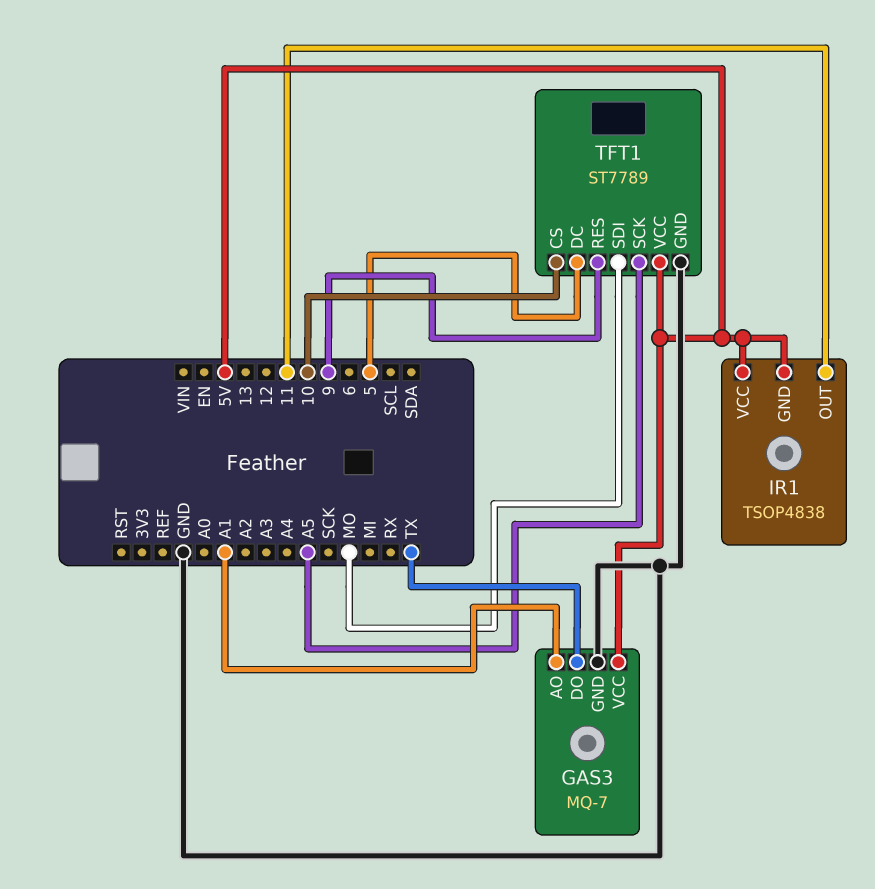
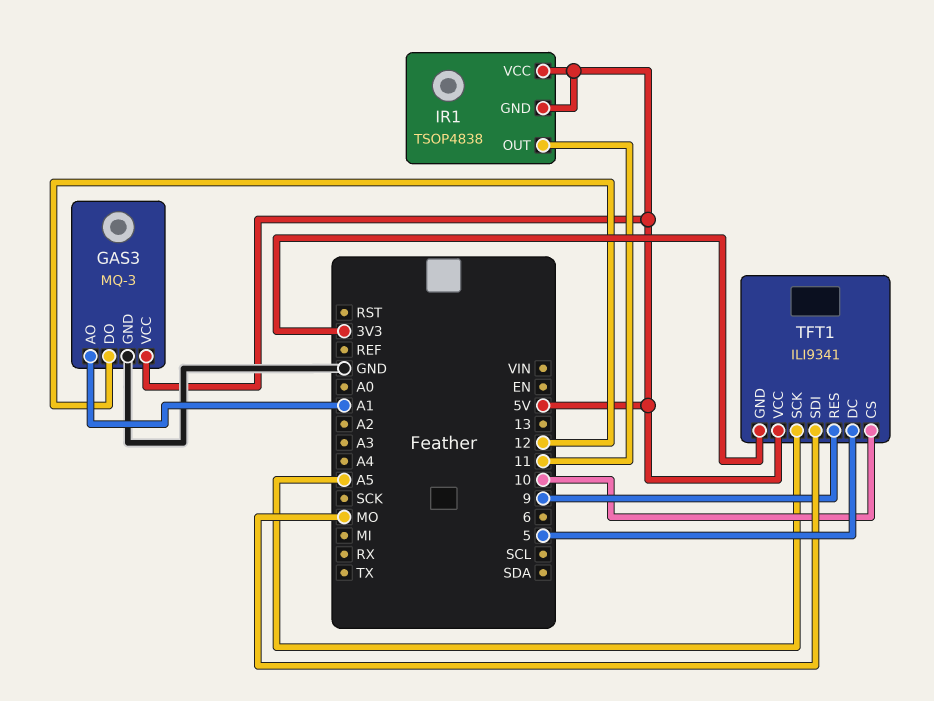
GAS3: MQ-7 -> MQ-3
GAS3 pin DO: TX -> 12
TFT1: ST7789 -> ILI9341
TFT1 pin GND: GND -> 3V3

